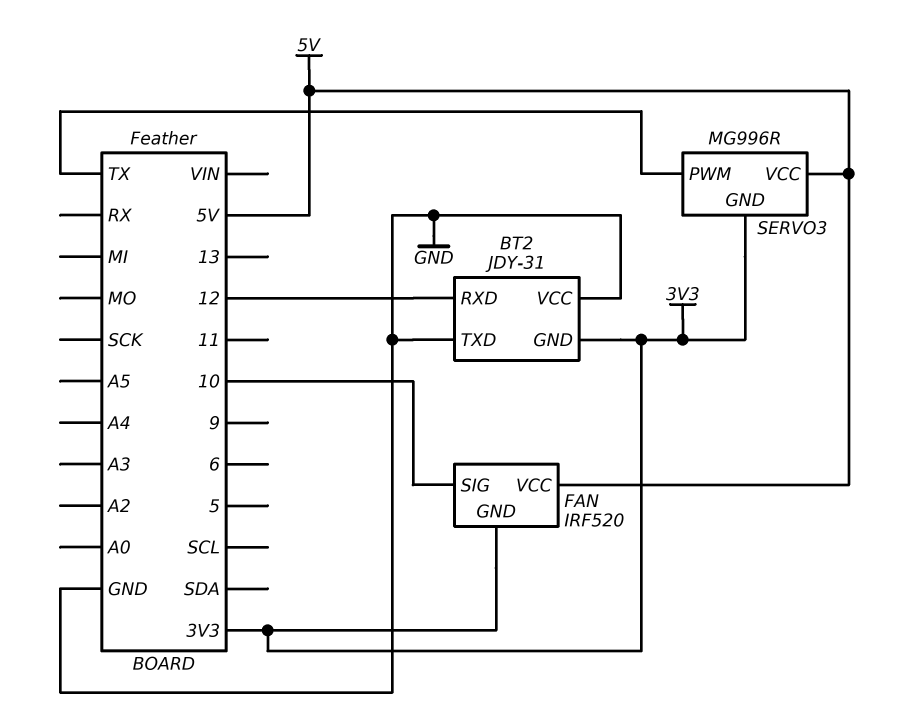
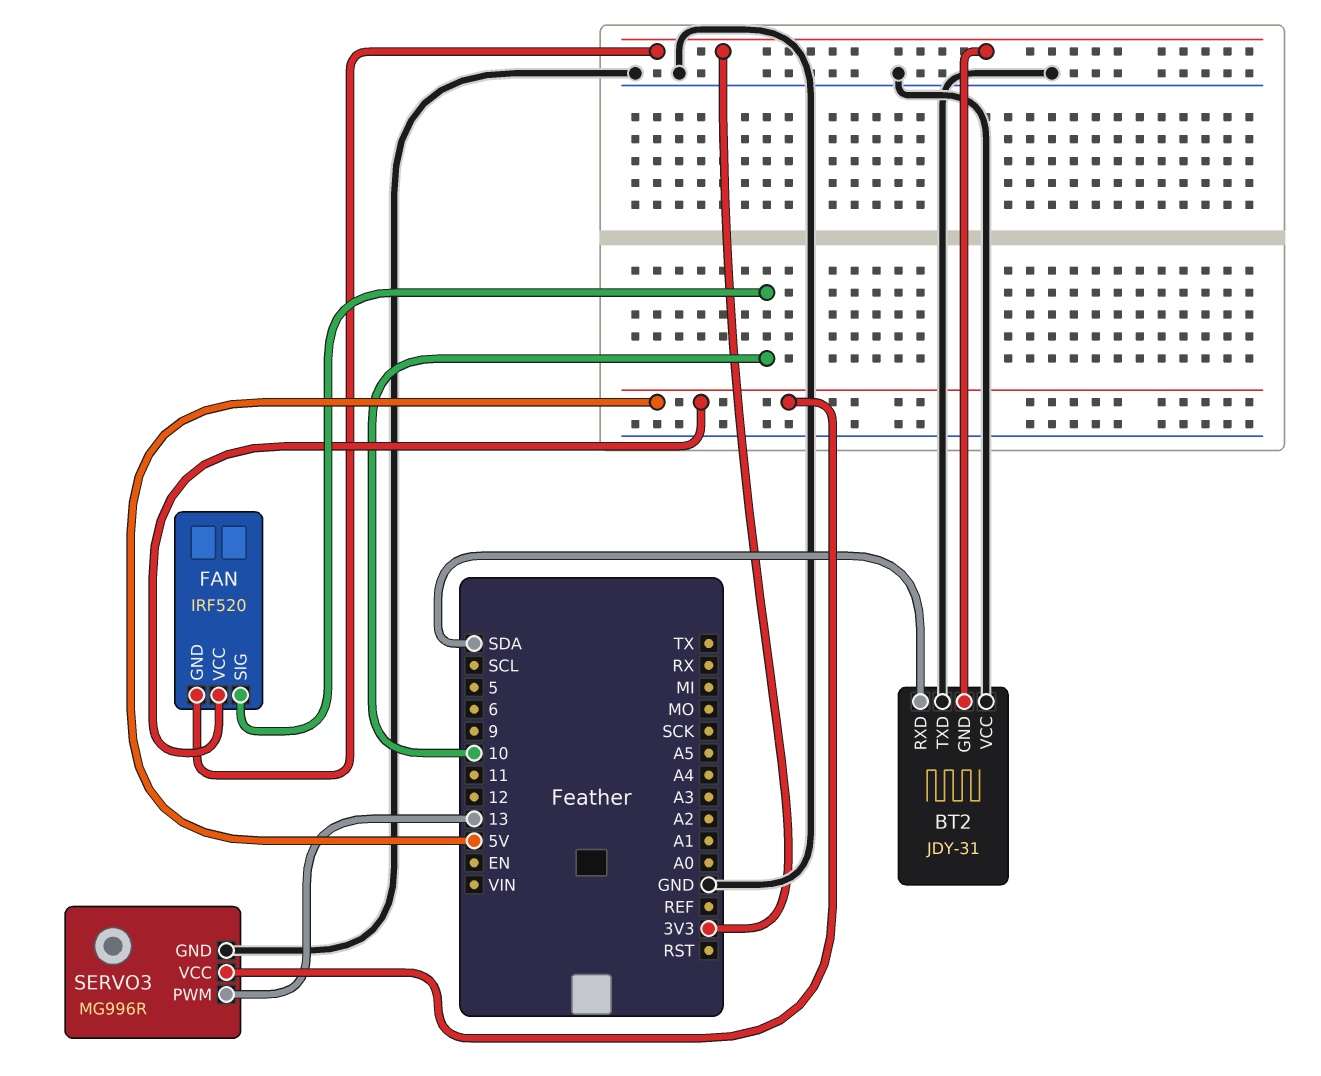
BT2 pin RXD: 12 -> SDA
SERVO3 pin GND: 3V3 -> GND
SERVO3 pin PWM: TX -> 13

